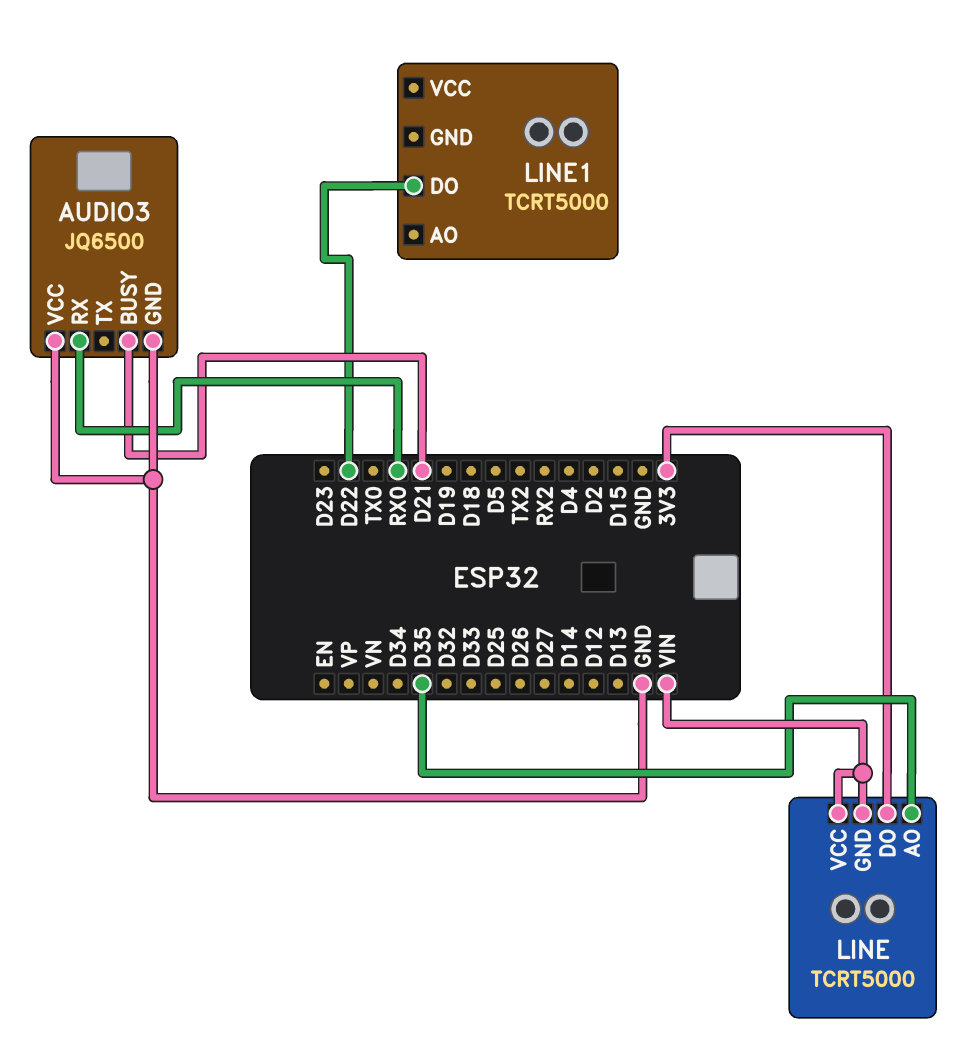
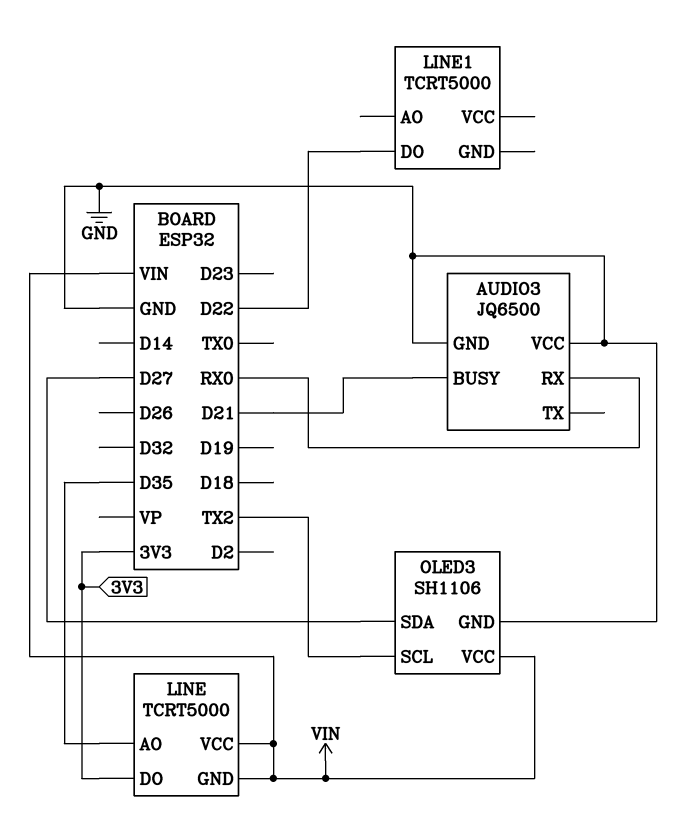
OLED3: none -> SH1106
OLED3 pin GND: none -> GND
OLED3 pin SCL: none -> TX2
OLED3 pin SDA: none -> D27
OLED3 pin VCC: none -> VIN

